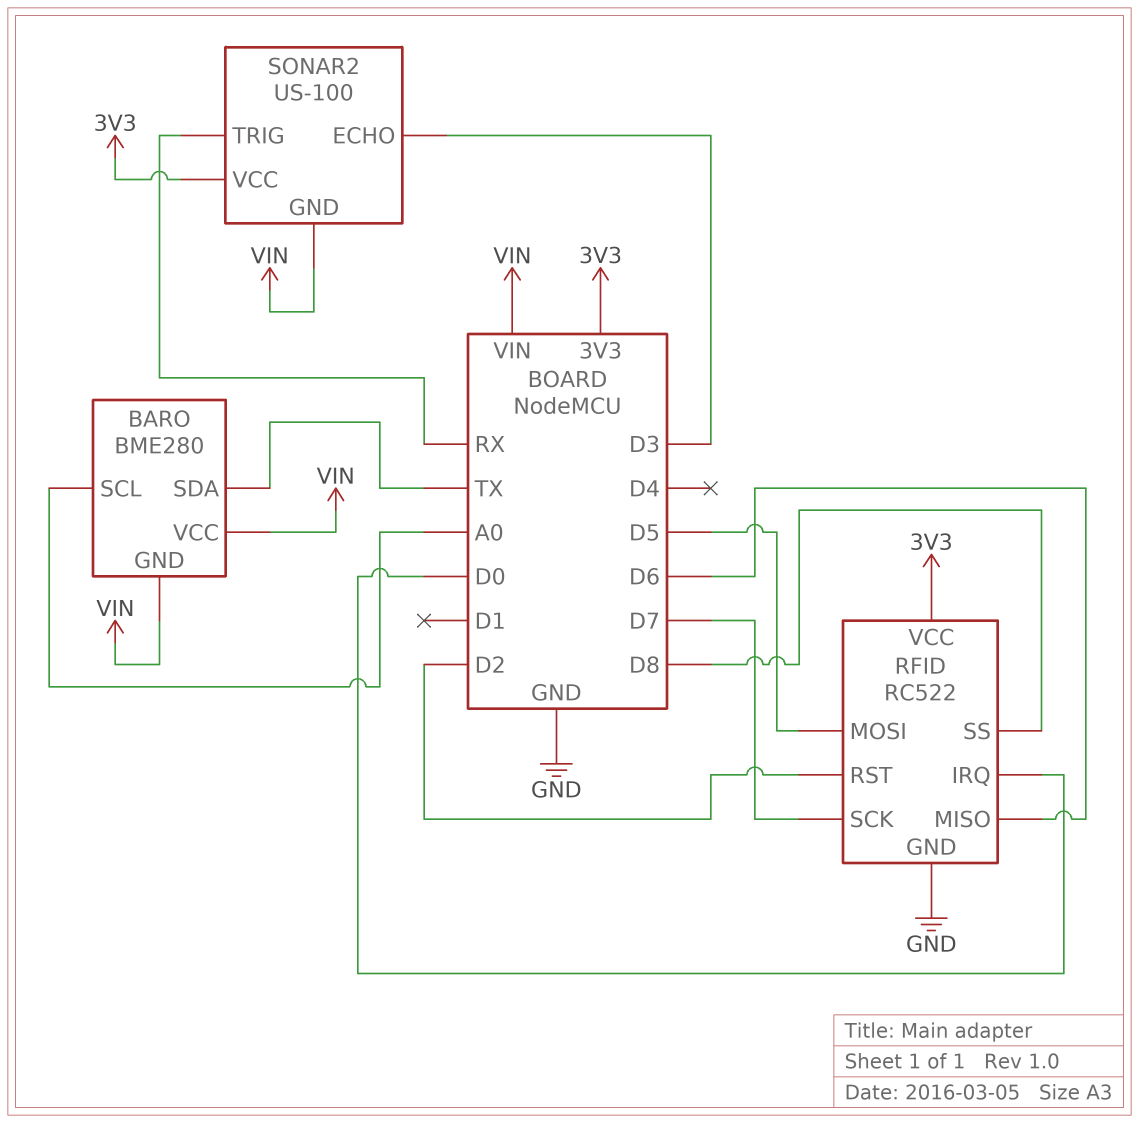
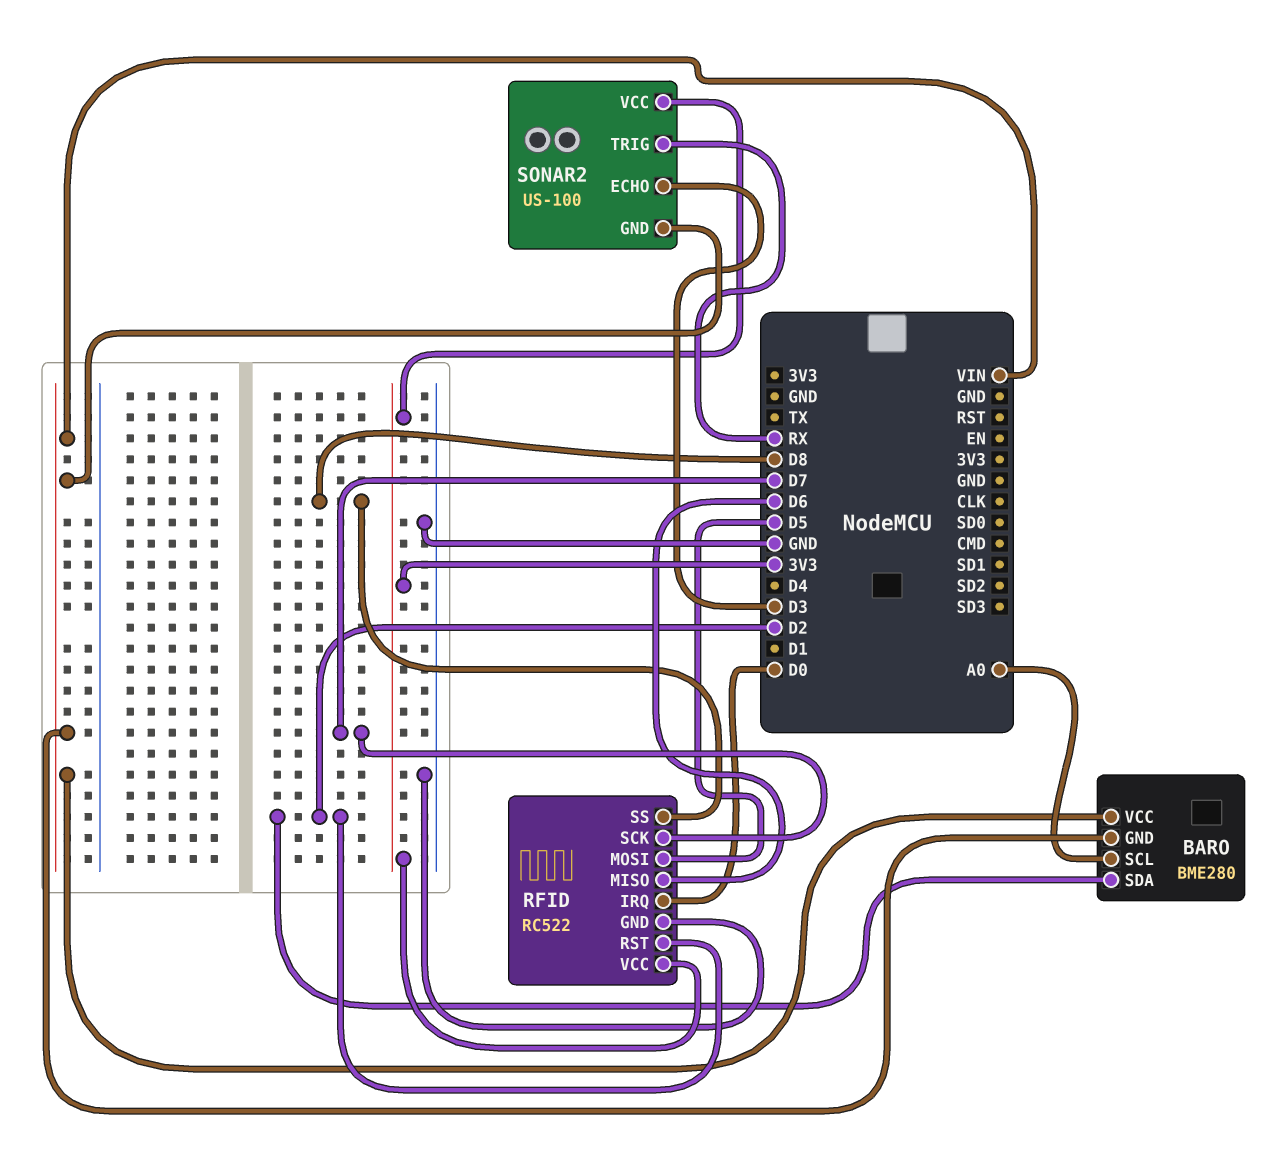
BARO pin SDA: TX -> D2

